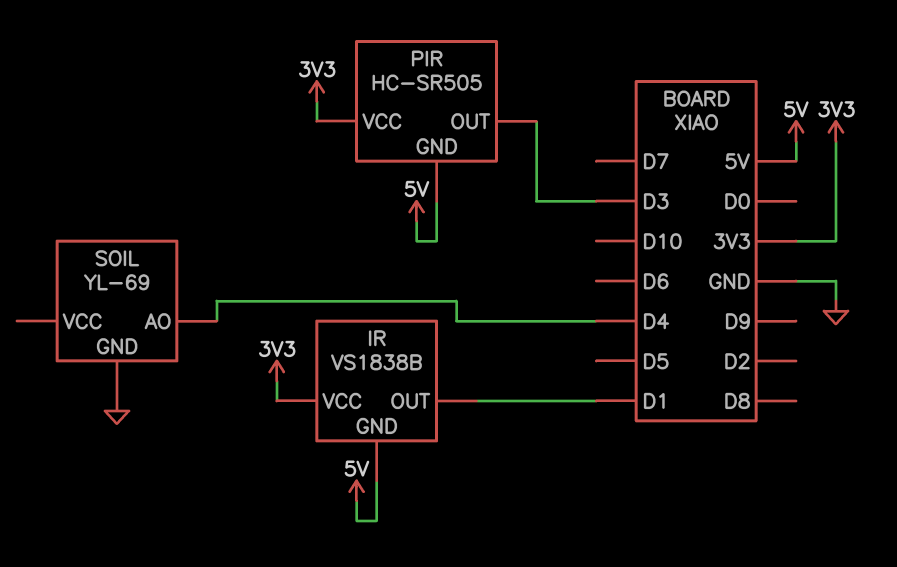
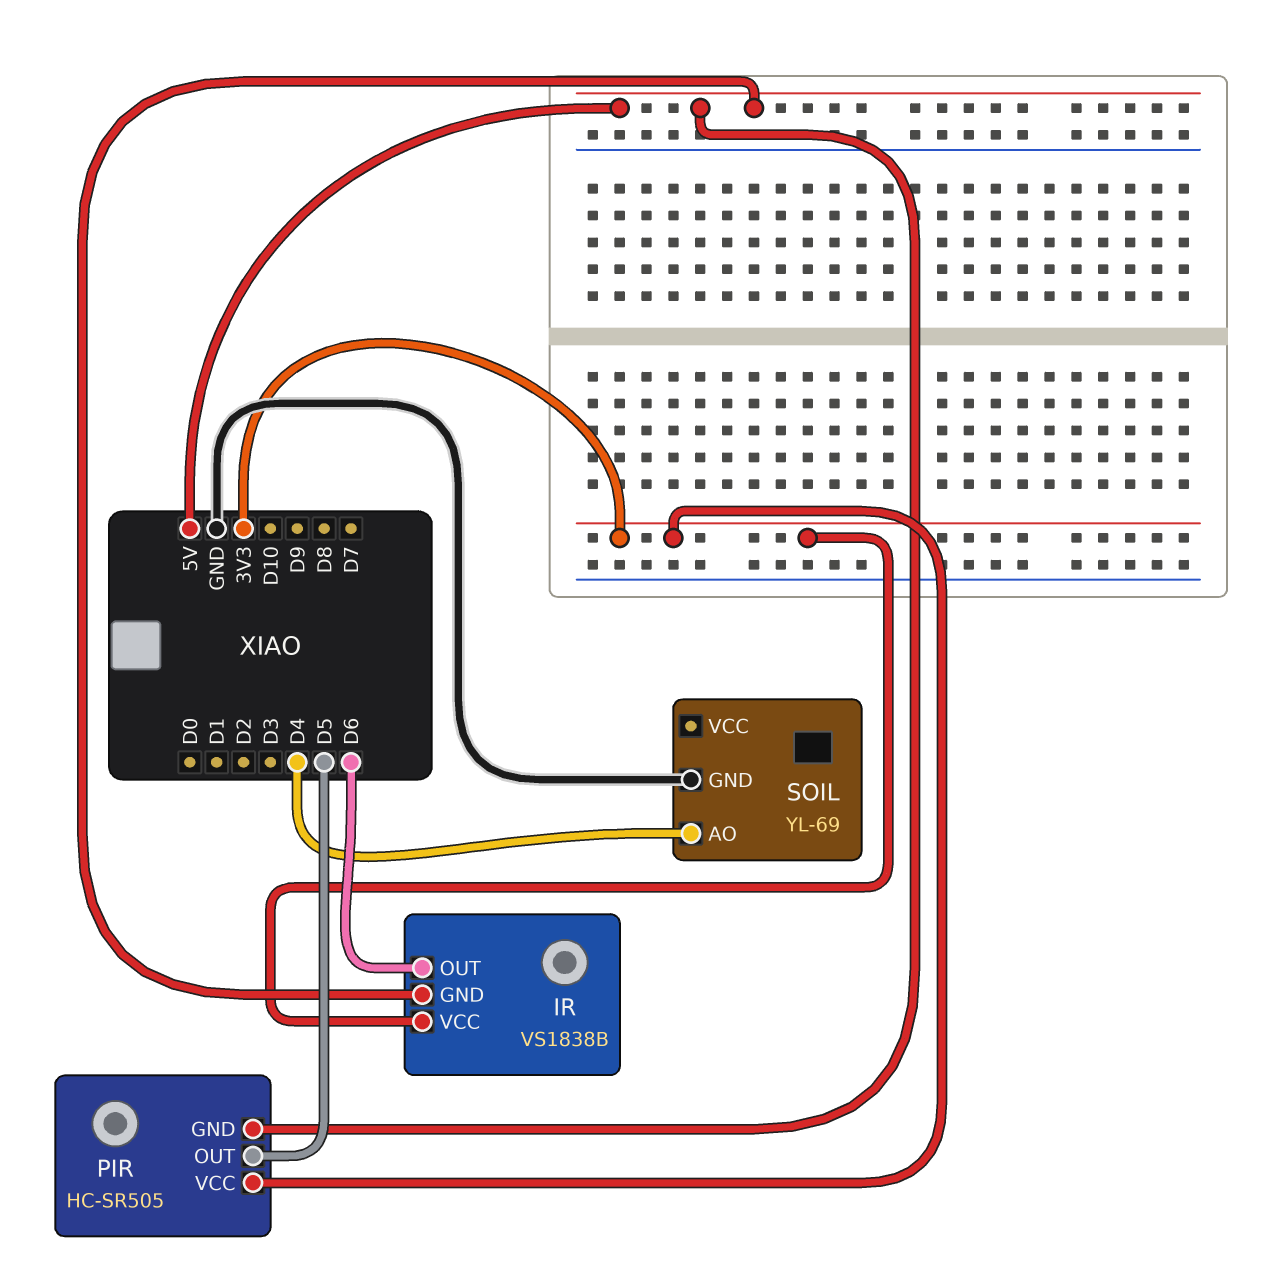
IR pin OUT: D1 -> D6
PIR pin OUT: D3 -> D5

